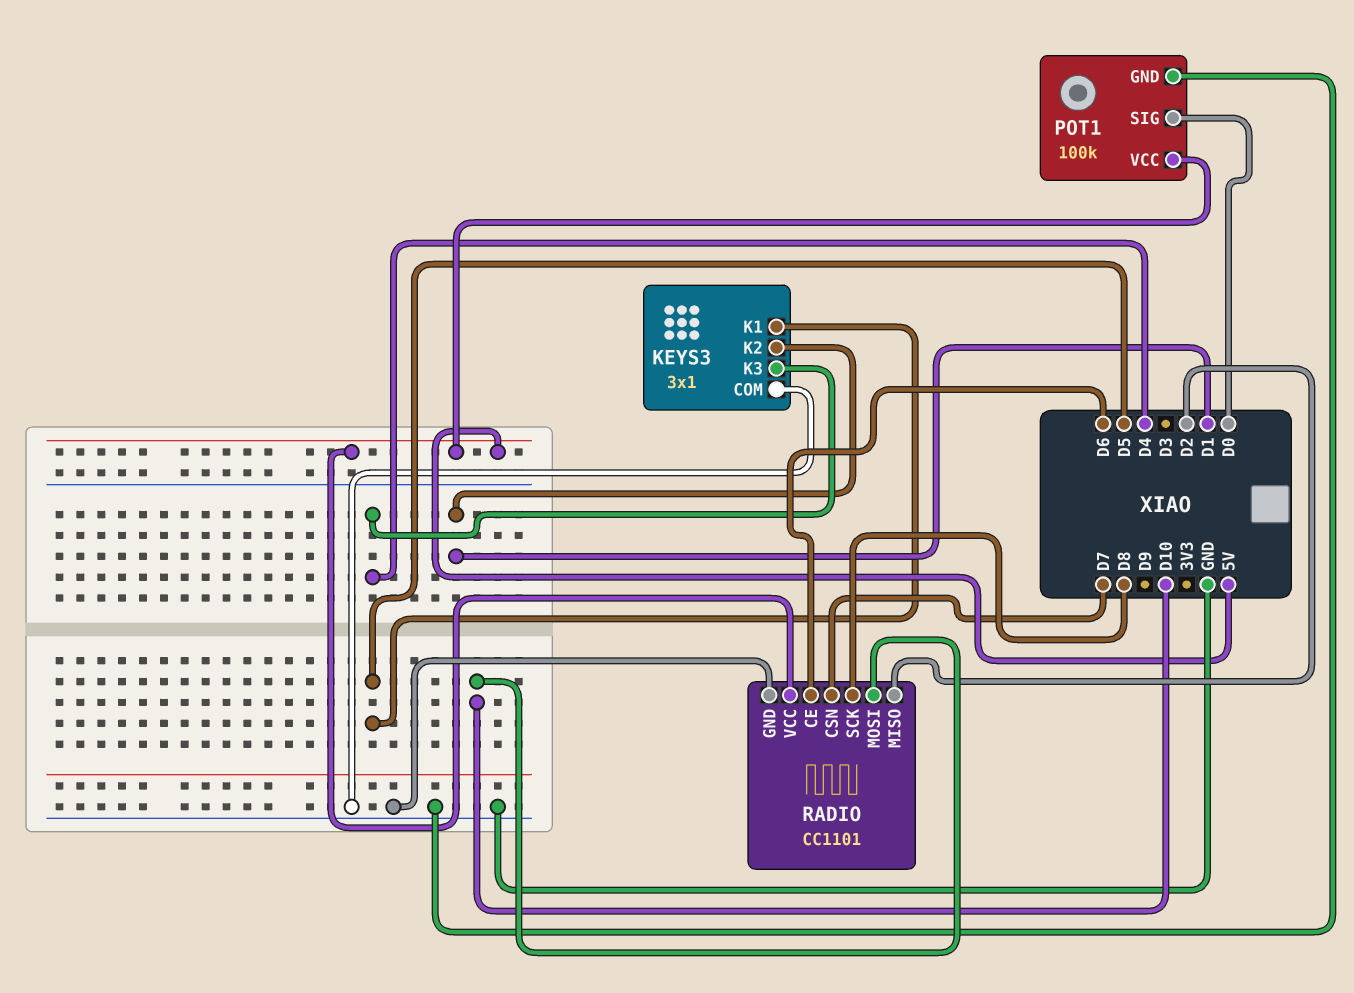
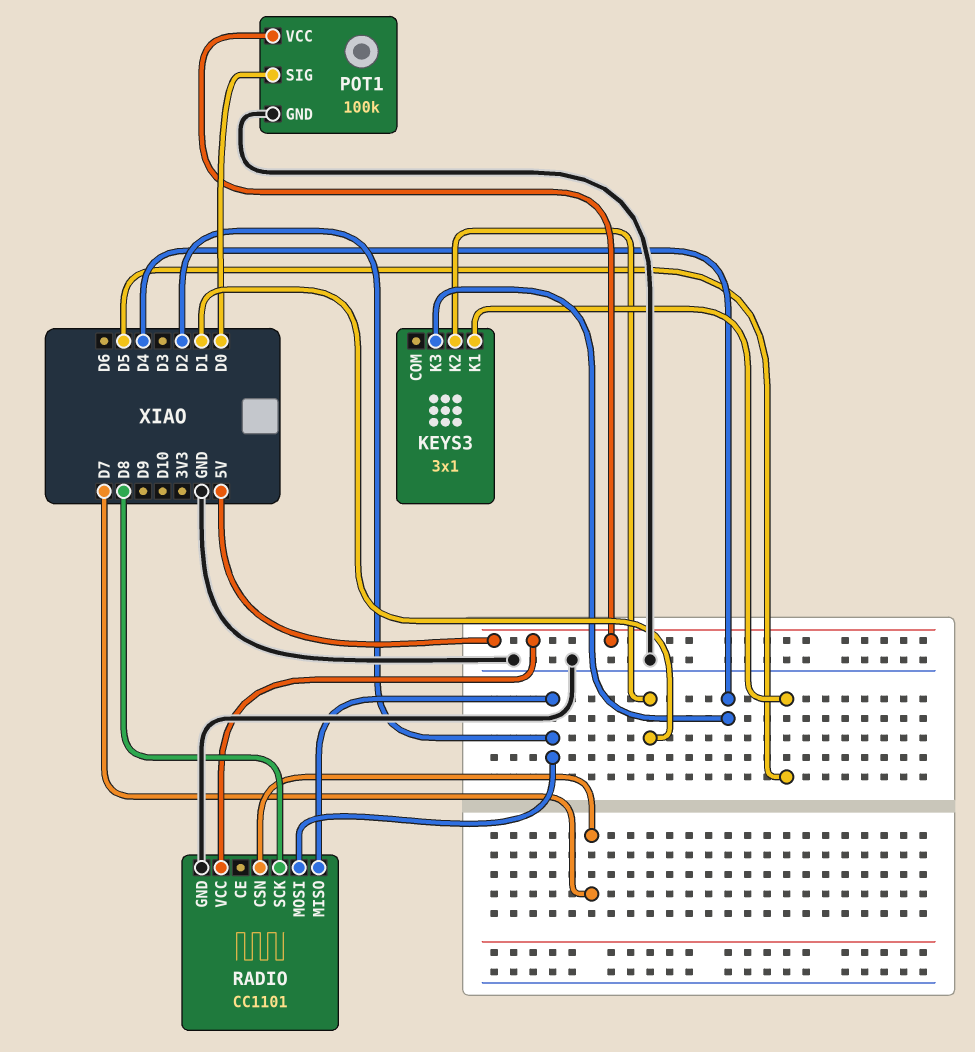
KEYS3 pin COM: GND -> none
RADIO pin CE: D6 -> none
RADIO pin MOSI: D10 -> D2

